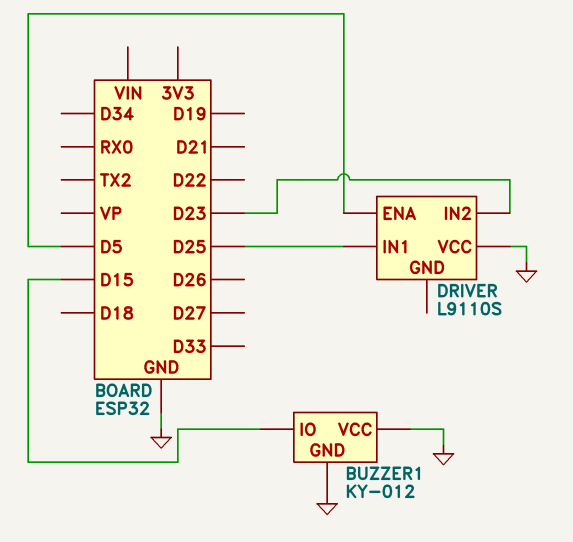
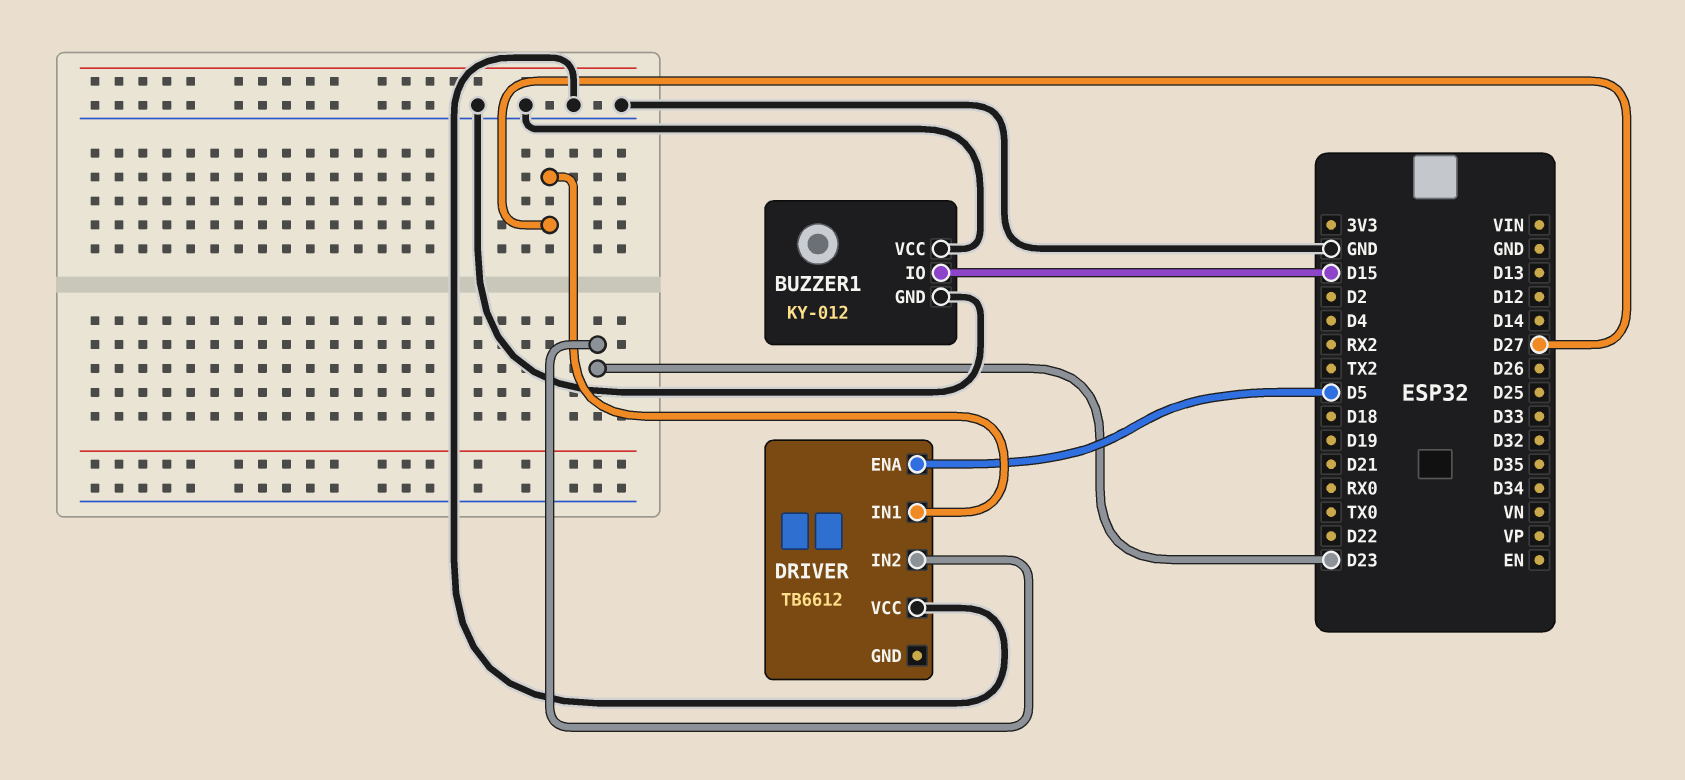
DRIVER: L9110S -> TB6612
DRIVER pin IN1: D25 -> D27

